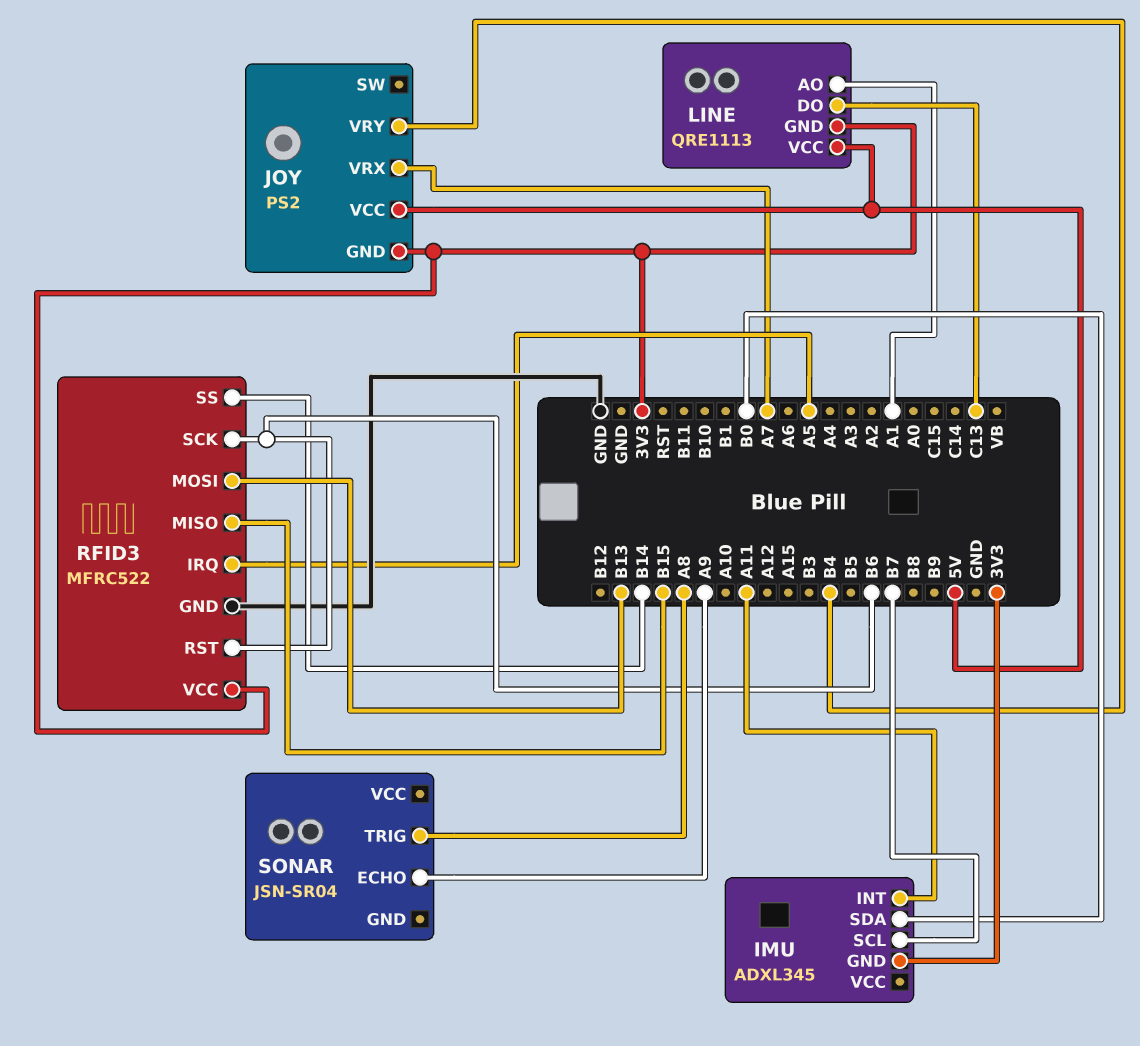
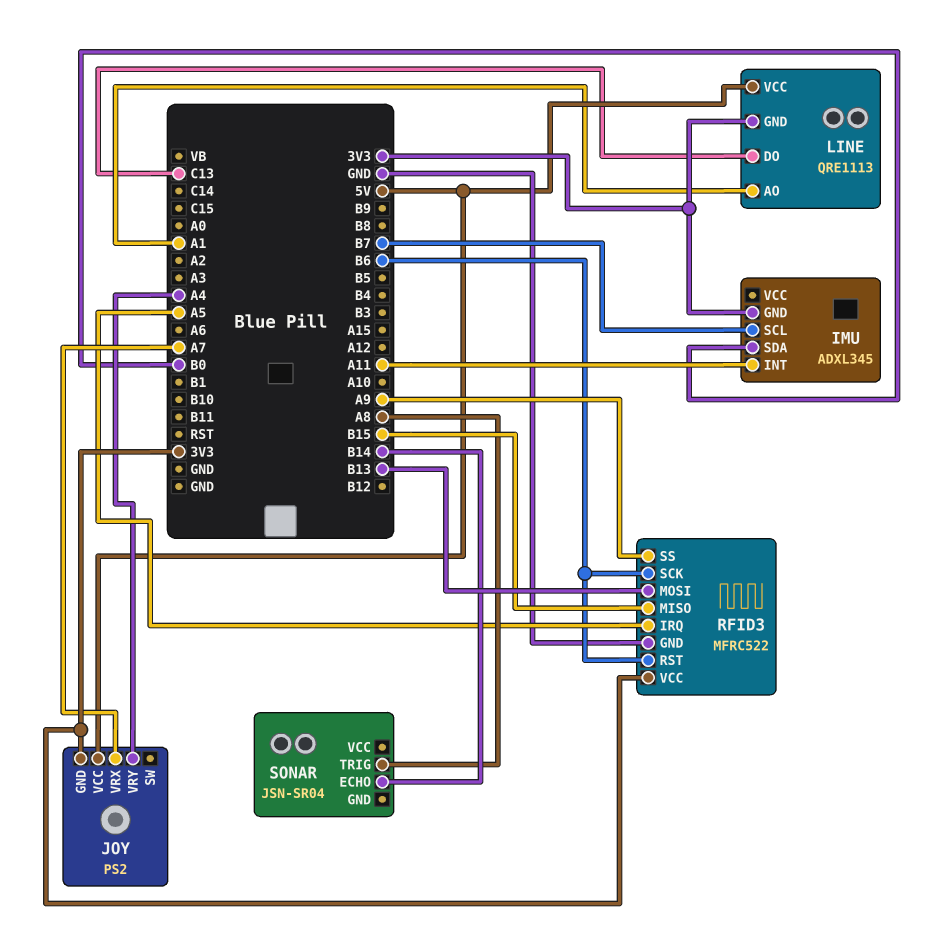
JOY pin VRY: B4 -> A4
RFID3 pin SS: B14 -> A9
SONAR pin ECHO: A9 -> B14

